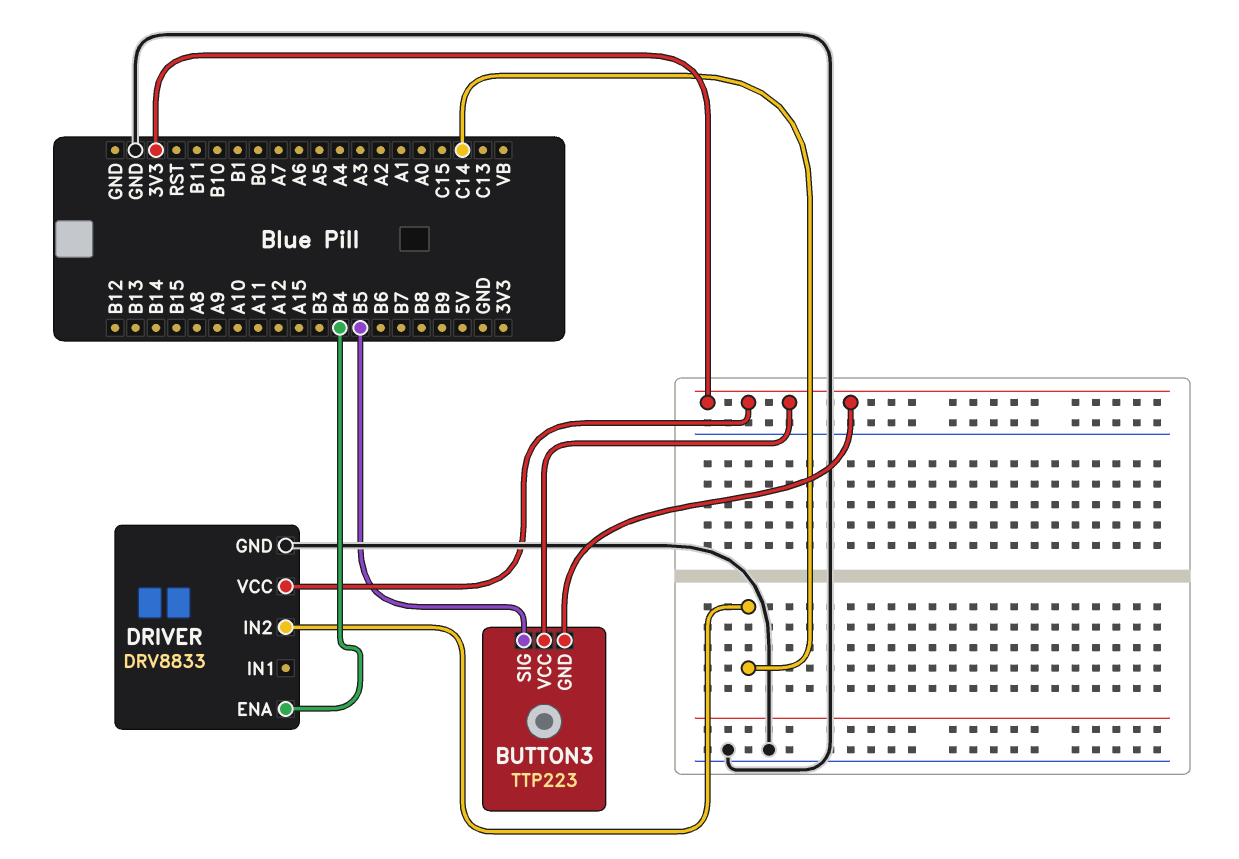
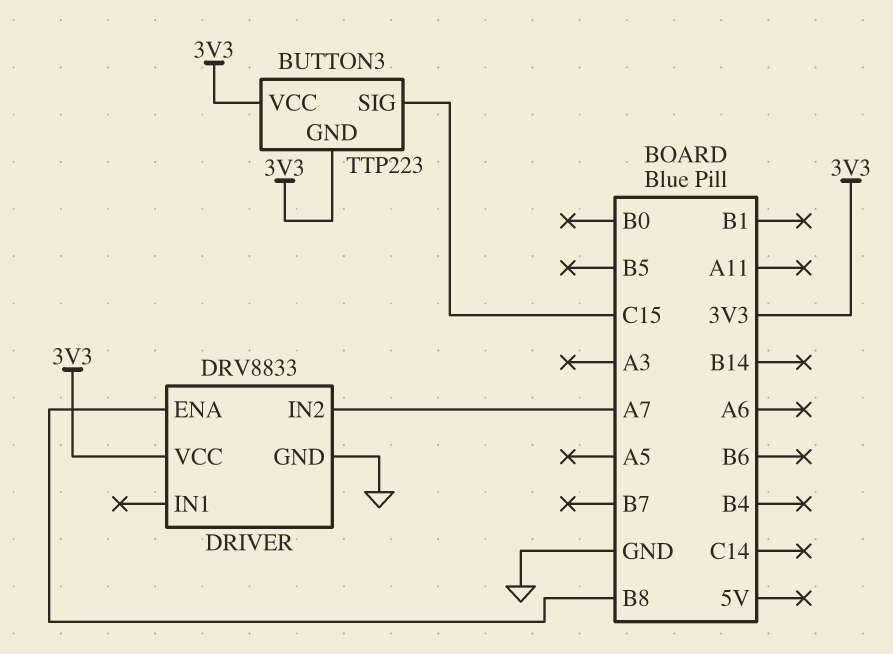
BUTTON3 pin SIG: B5 -> C15
DRIVER pin ENA: B4 -> B8
DRIVER pin IN2: C14 -> A7

